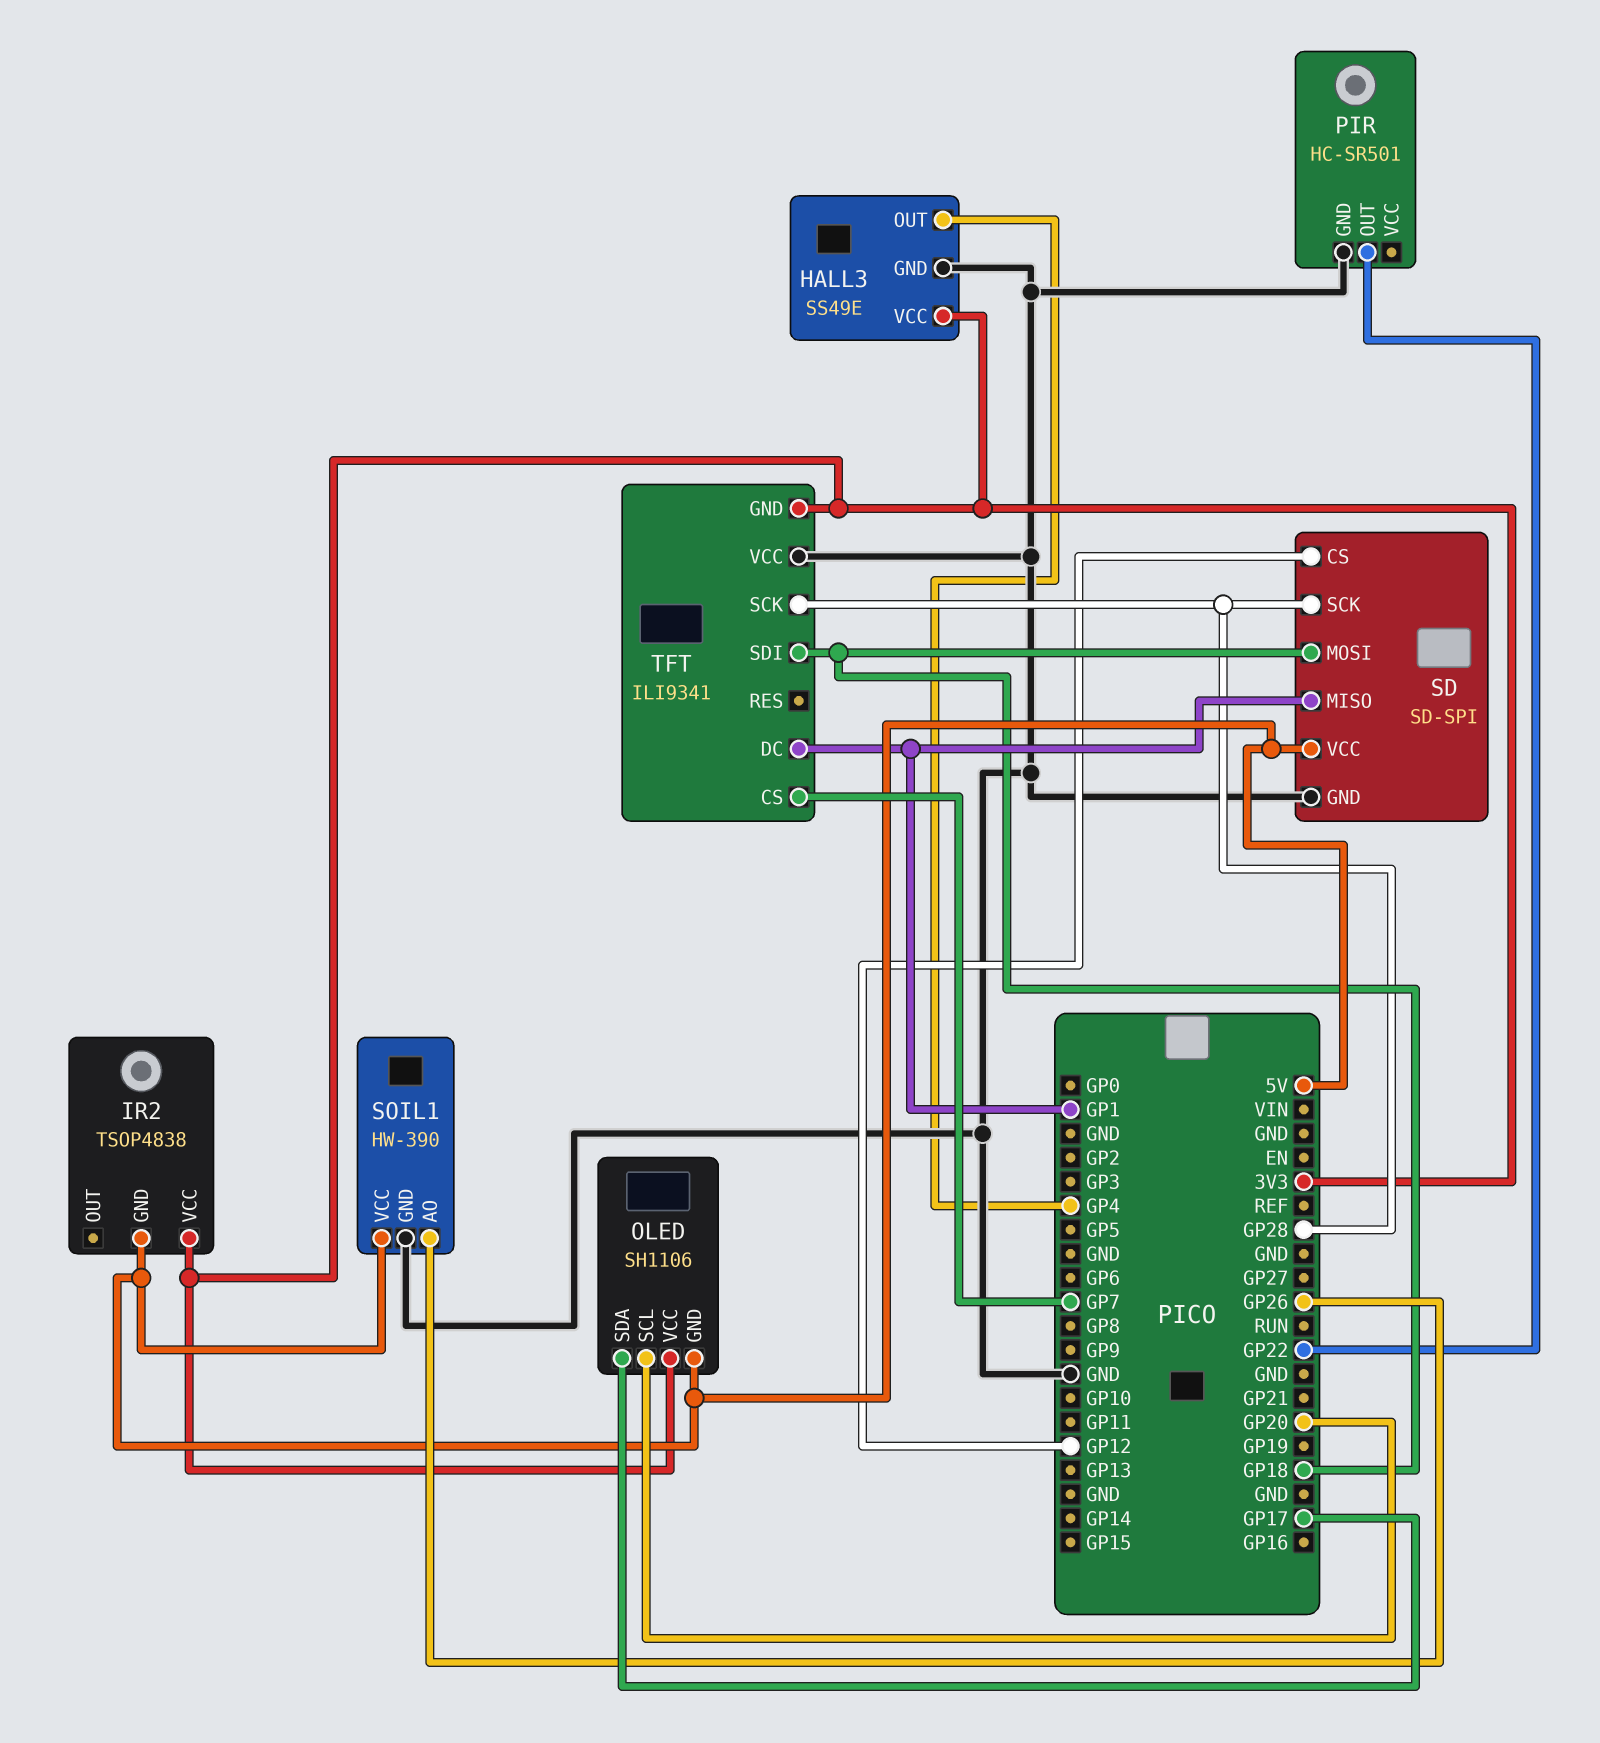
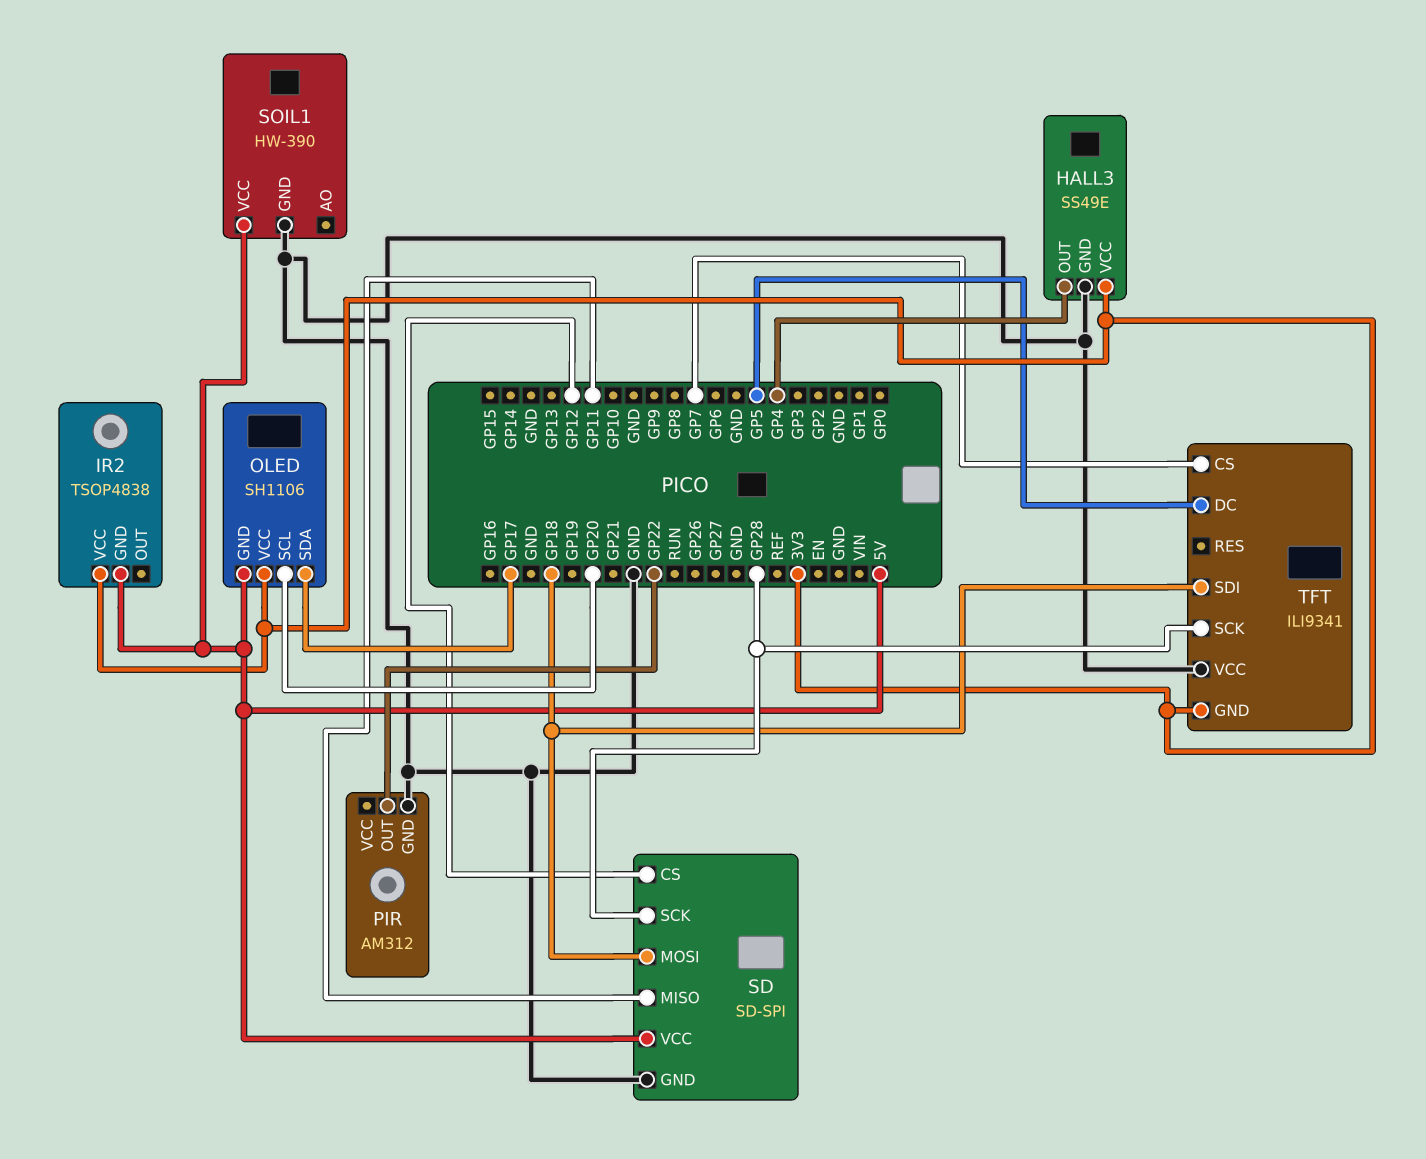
PIR: HC-SR501 -> AM312
SD pin MISO: GP1 -> GP11
SOIL1 pin AO: GP26 -> none
TFT pin DC: GP1 -> GP5

